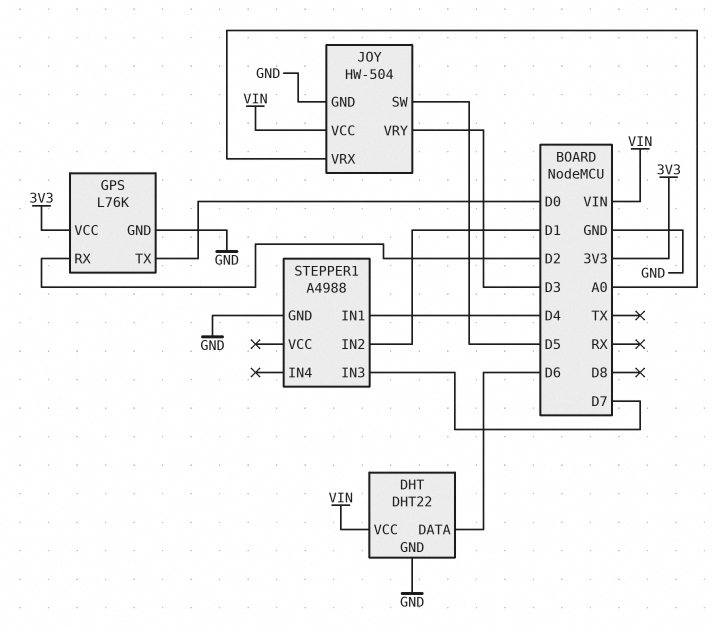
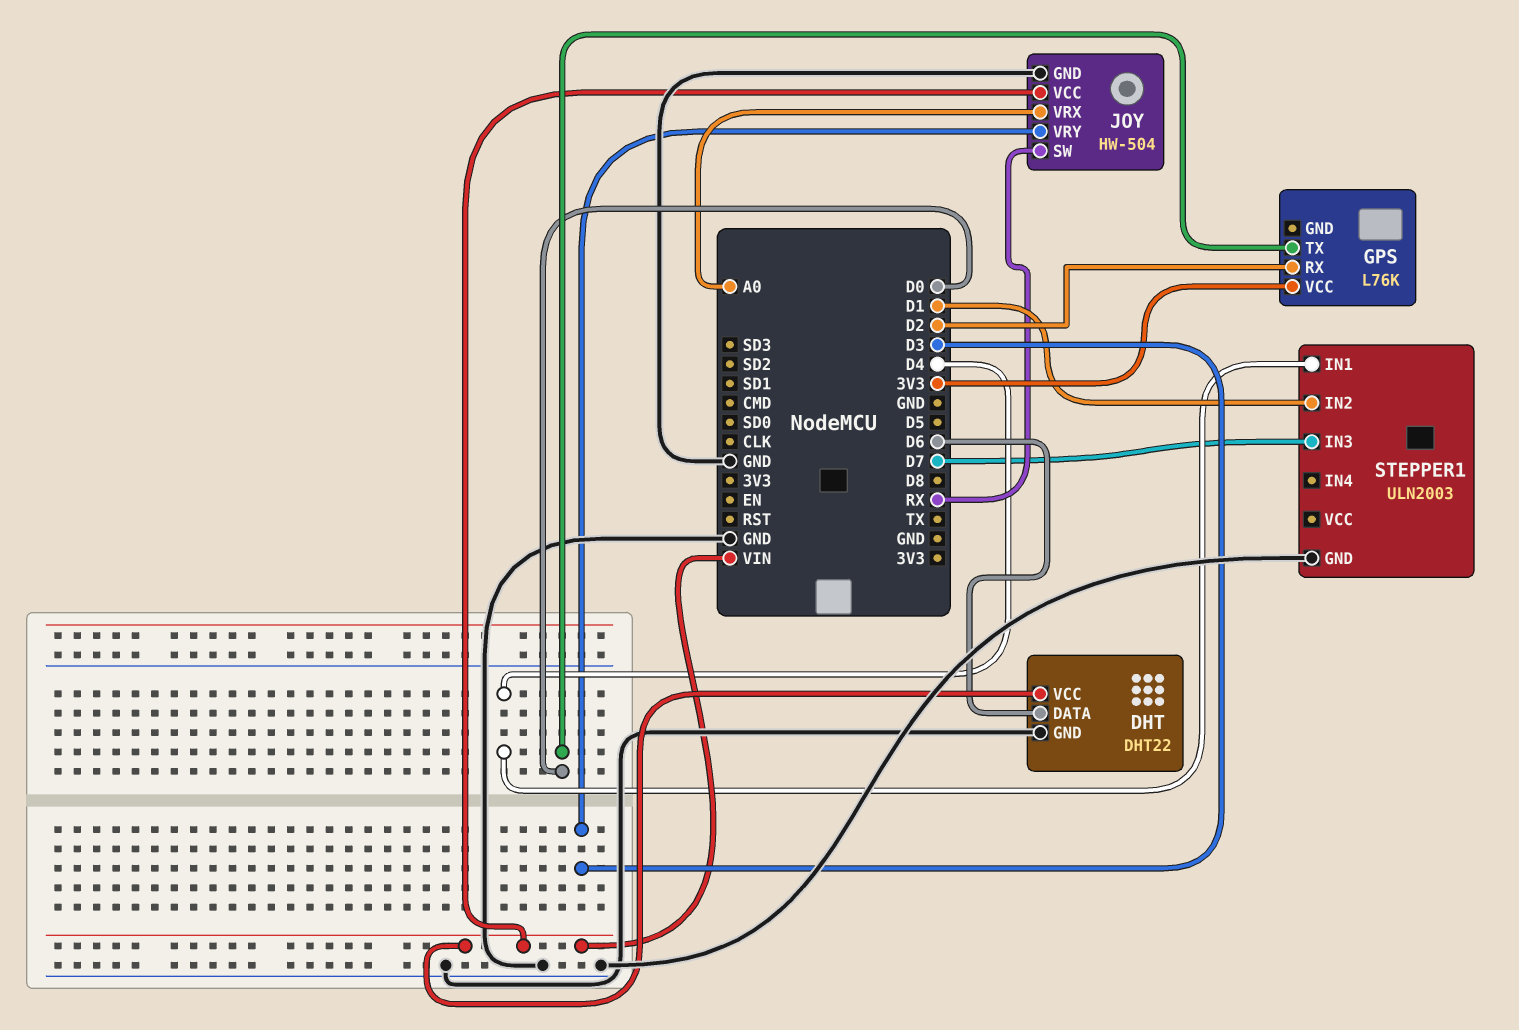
GPS pin GND: GND -> none
JOY pin SW: D5 -> RX
STEPPER1: A4988 -> ULN2003

